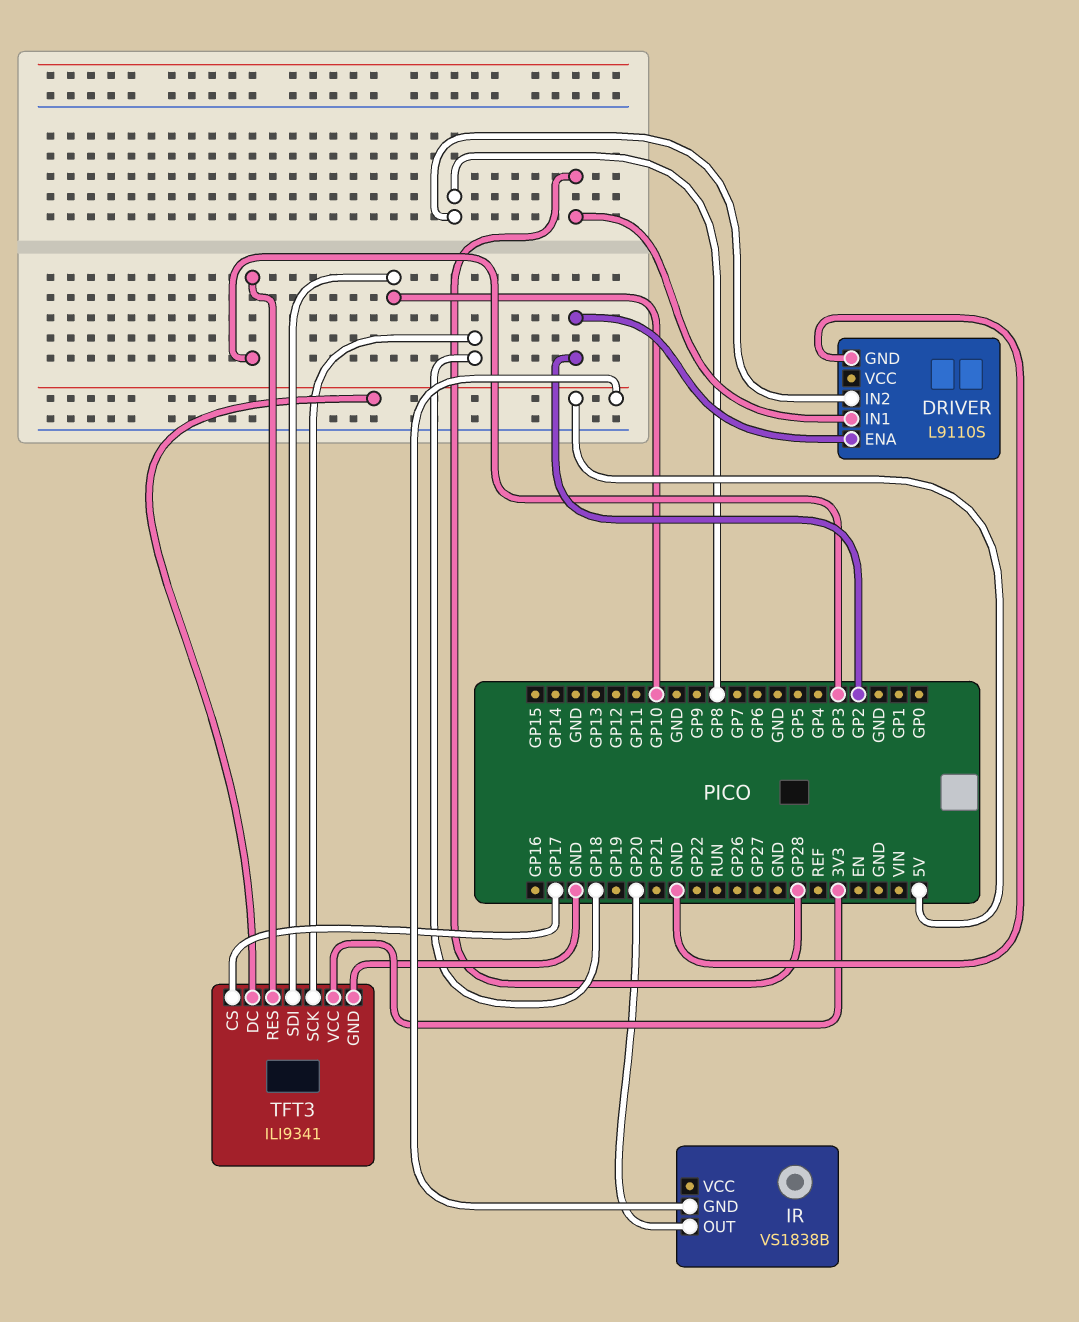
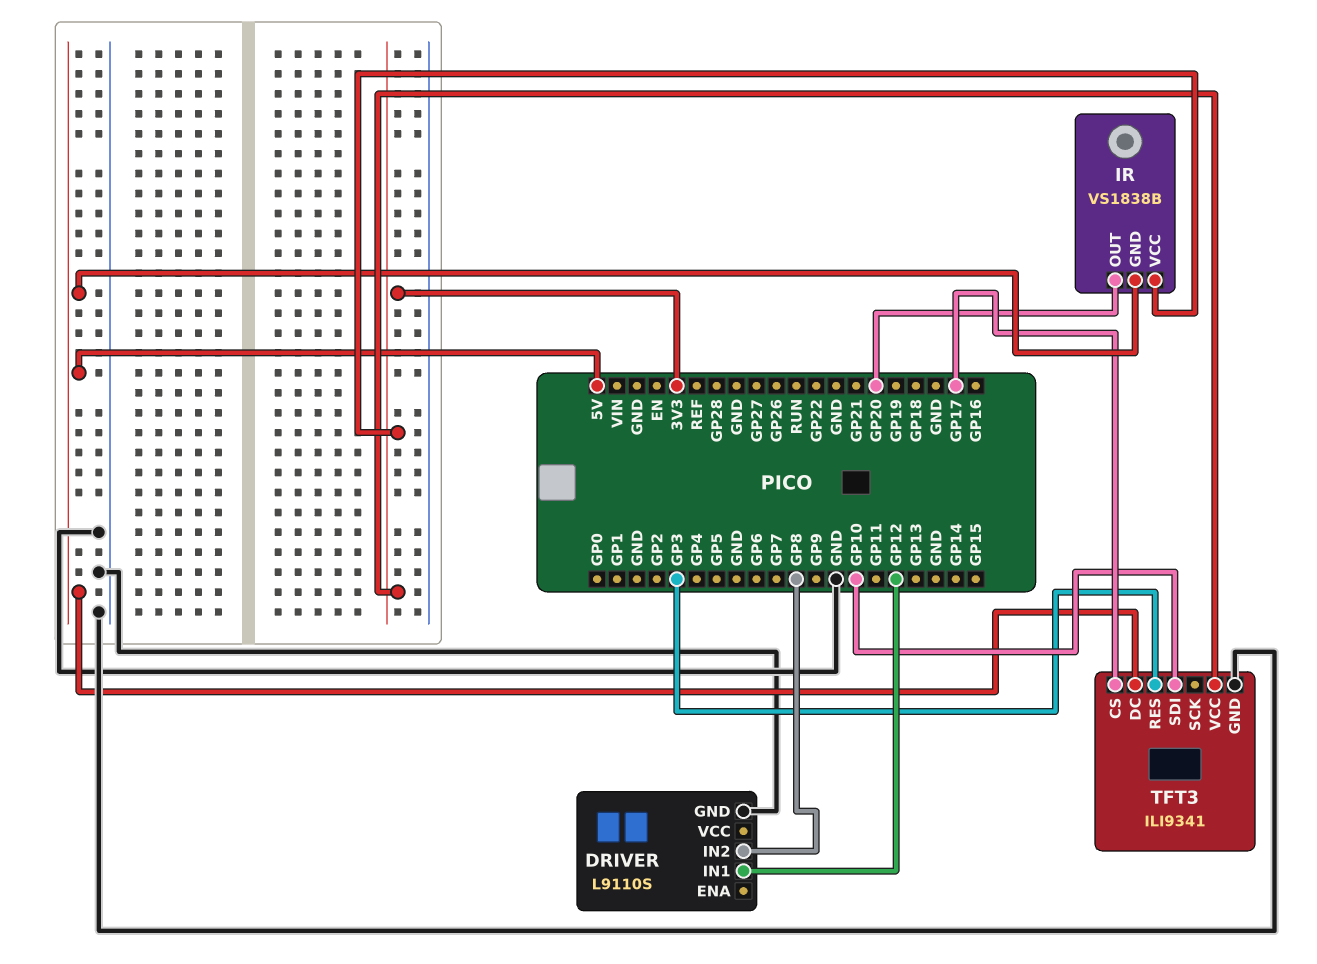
DRIVER pin ENA: GP2 -> none
DRIVER pin IN1: GP28 -> GP12
IR pin VCC: none -> 3V3
TFT3 pin SCK: GP18 -> none

